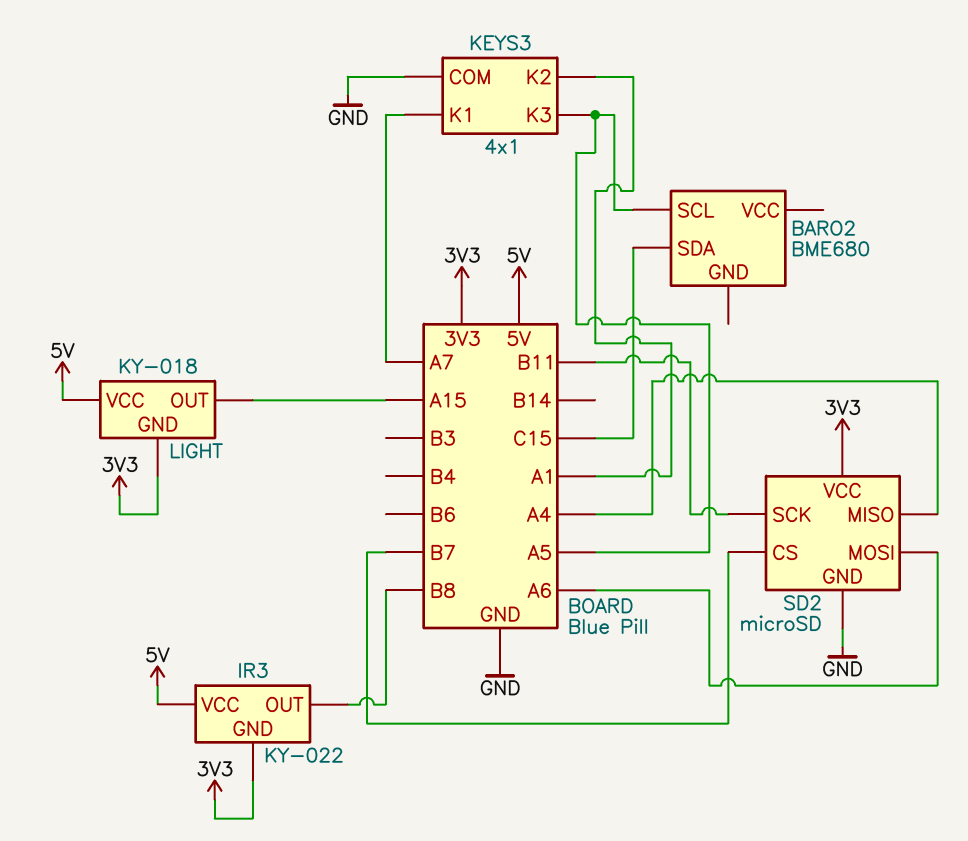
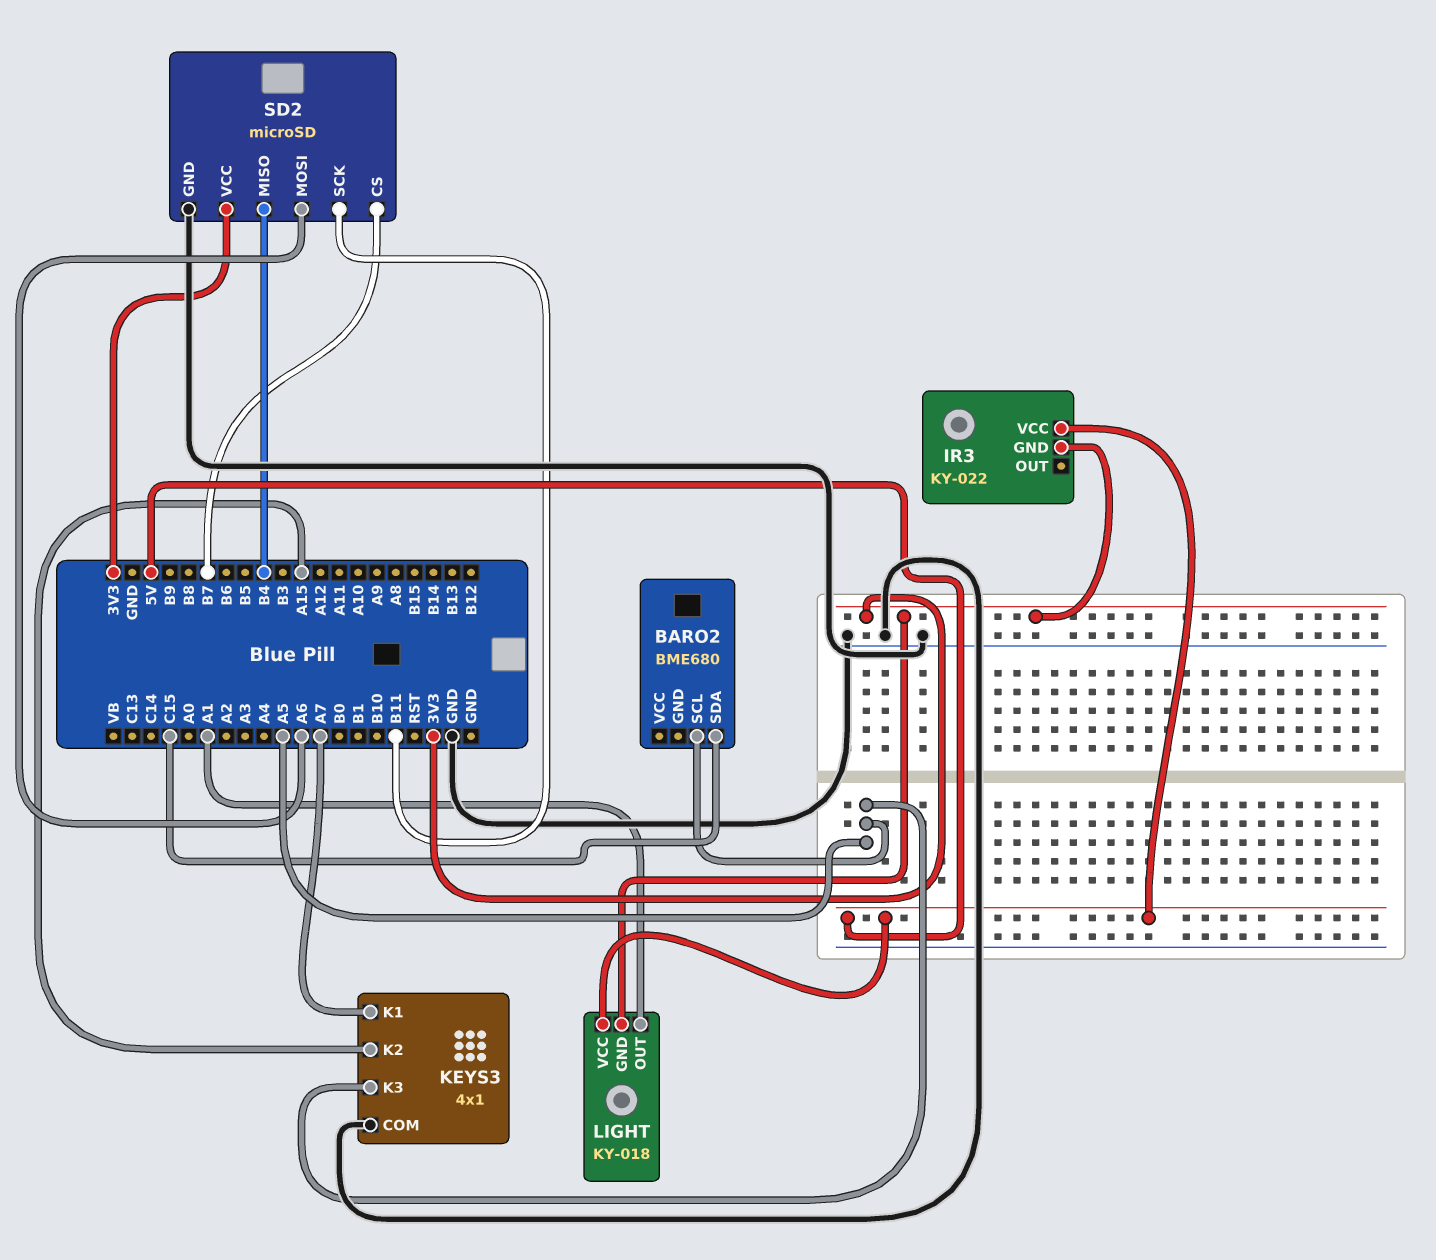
IR3 pin OUT: B8 -> none
KEYS3 pin K2: A1 -> A15
LIGHT pin OUT: A15 -> A1
SD2 pin MISO: A4 -> B4

